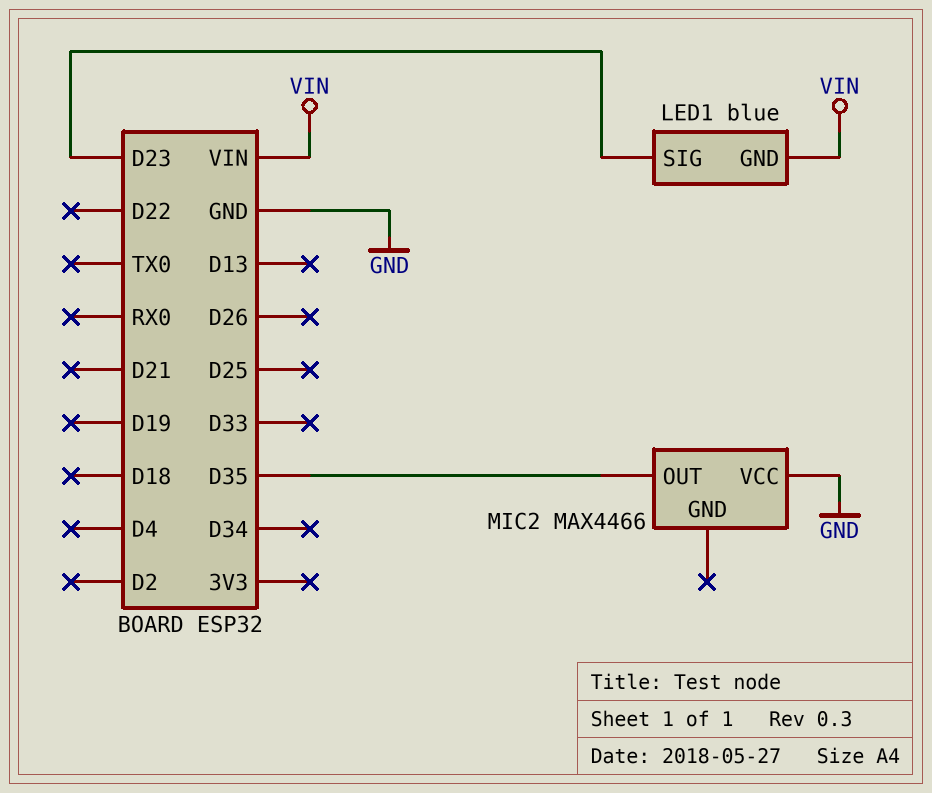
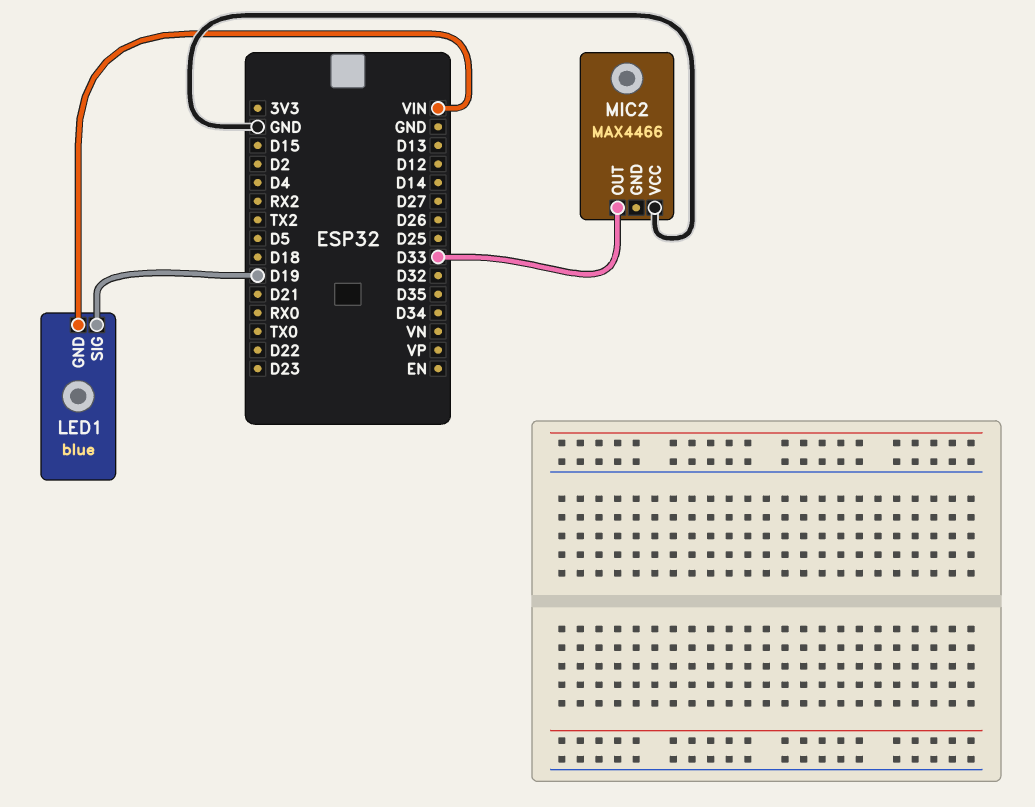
LED1 pin SIG: D23 -> D19
MIC2 pin OUT: D35 -> D33

